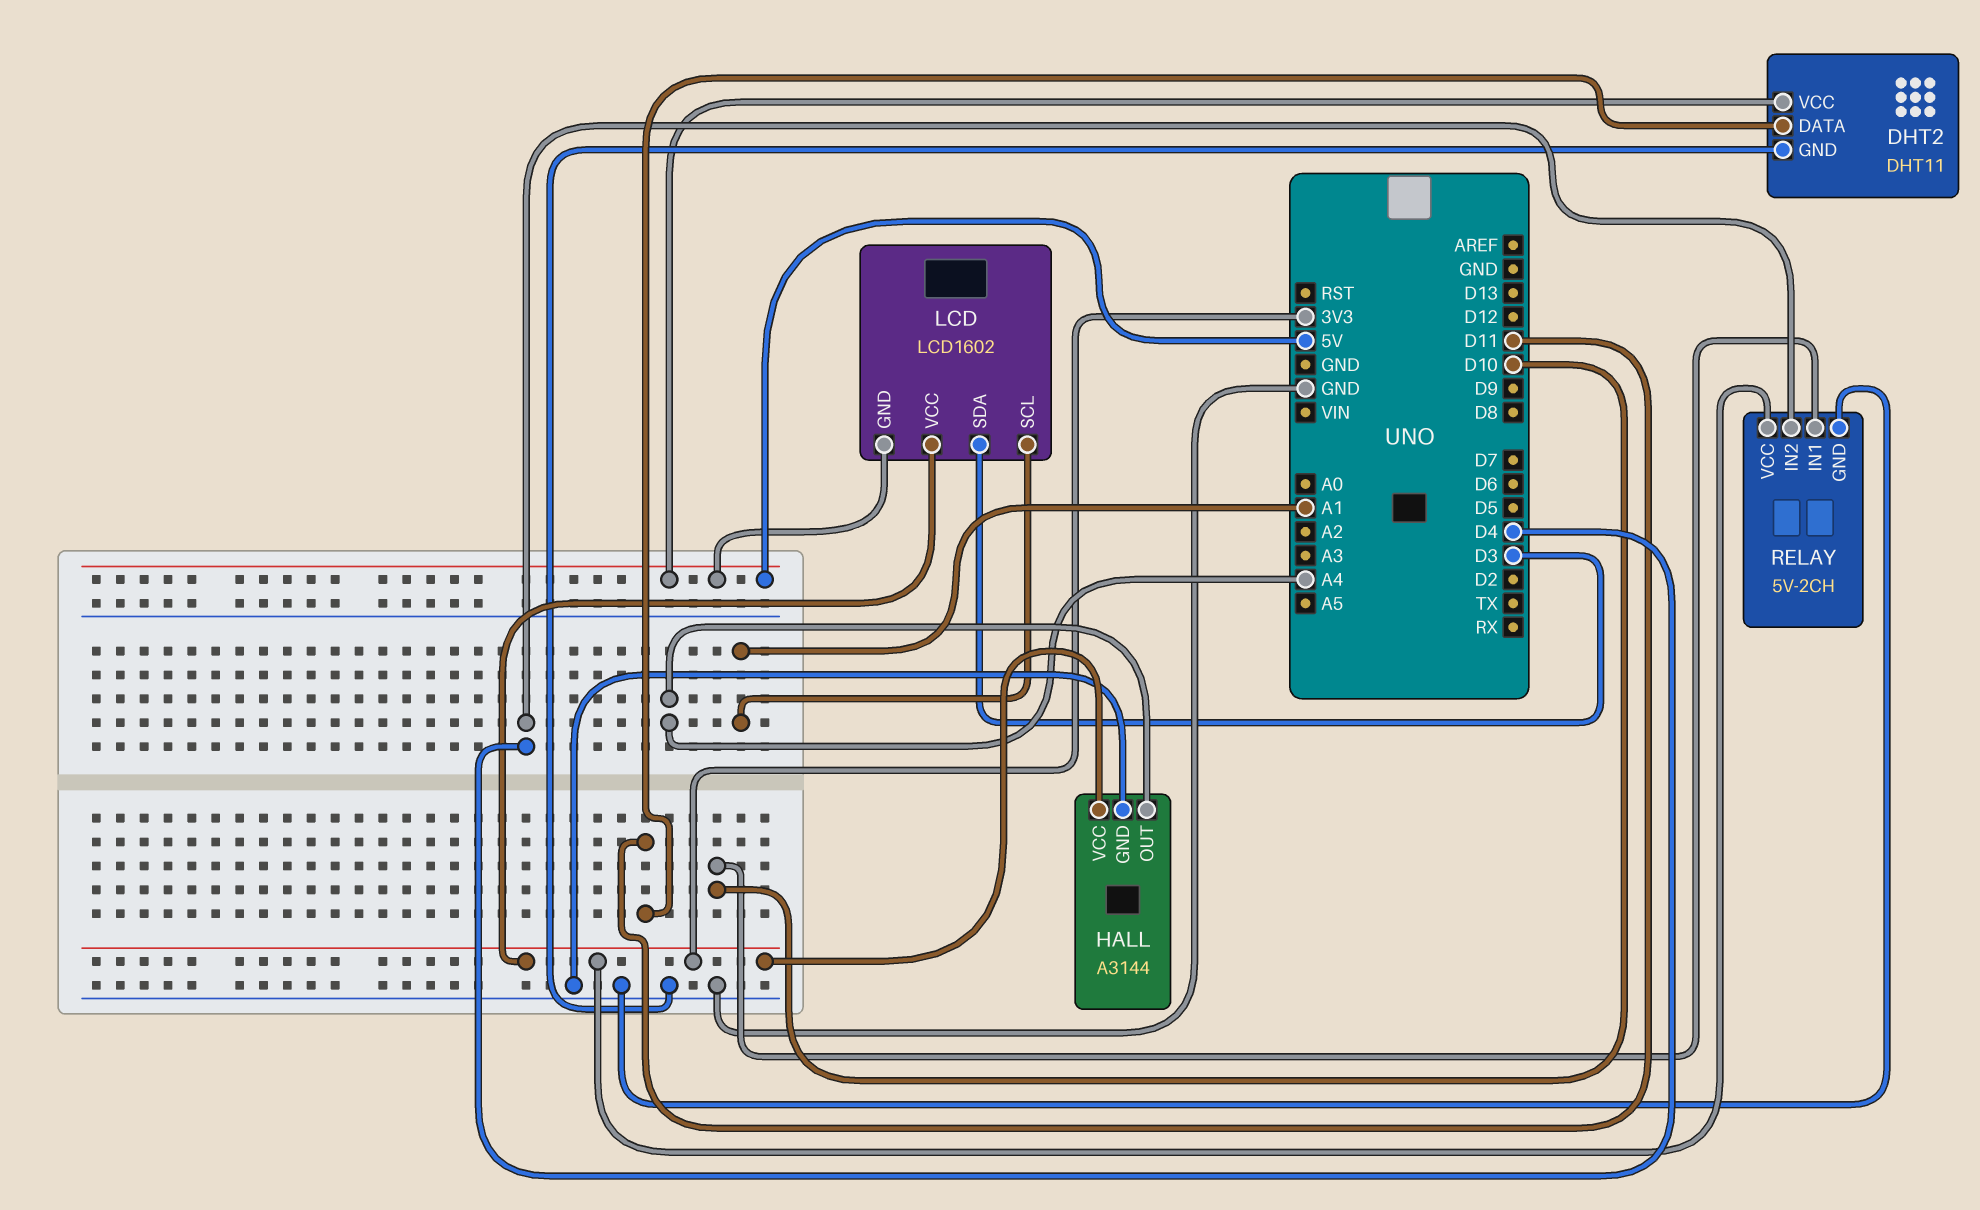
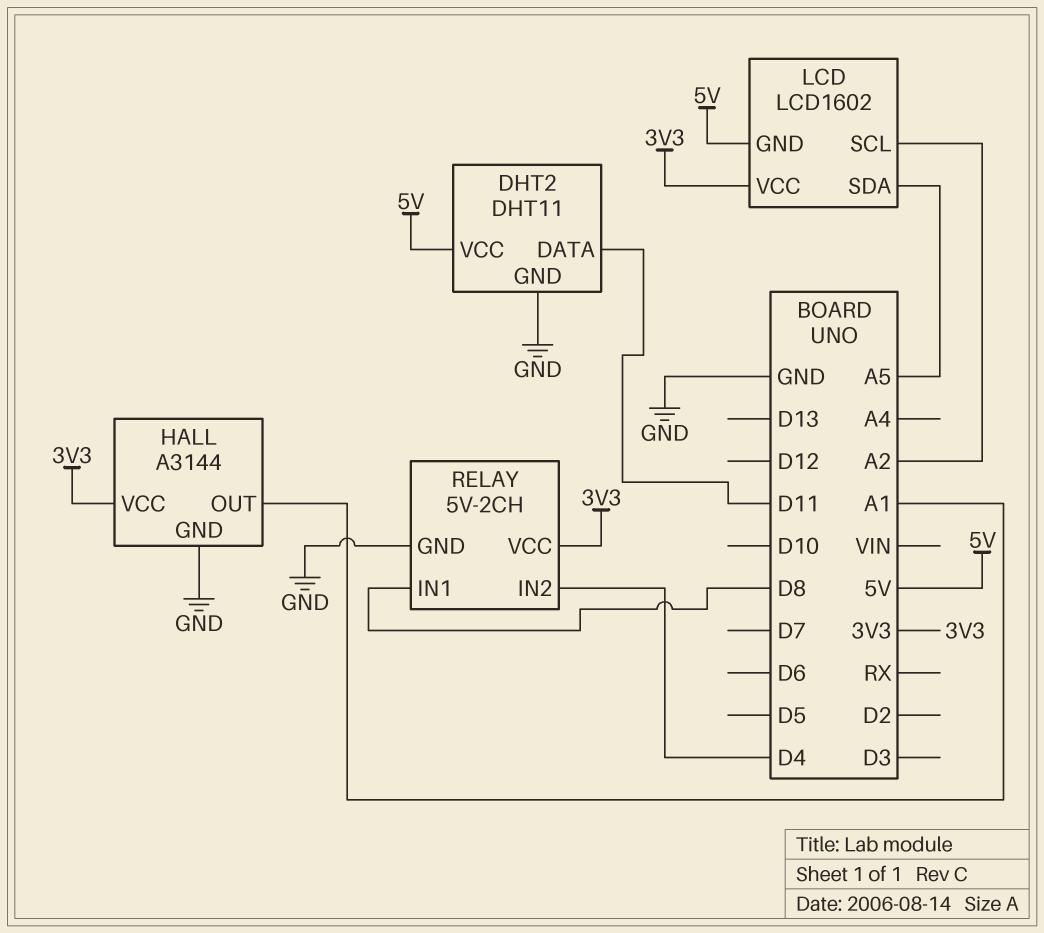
HALL pin OUT: A4 -> A1
LCD pin SCL: A1 -> A2
LCD pin SDA: D3 -> A5
RELAY pin IN1: D10 -> D8

